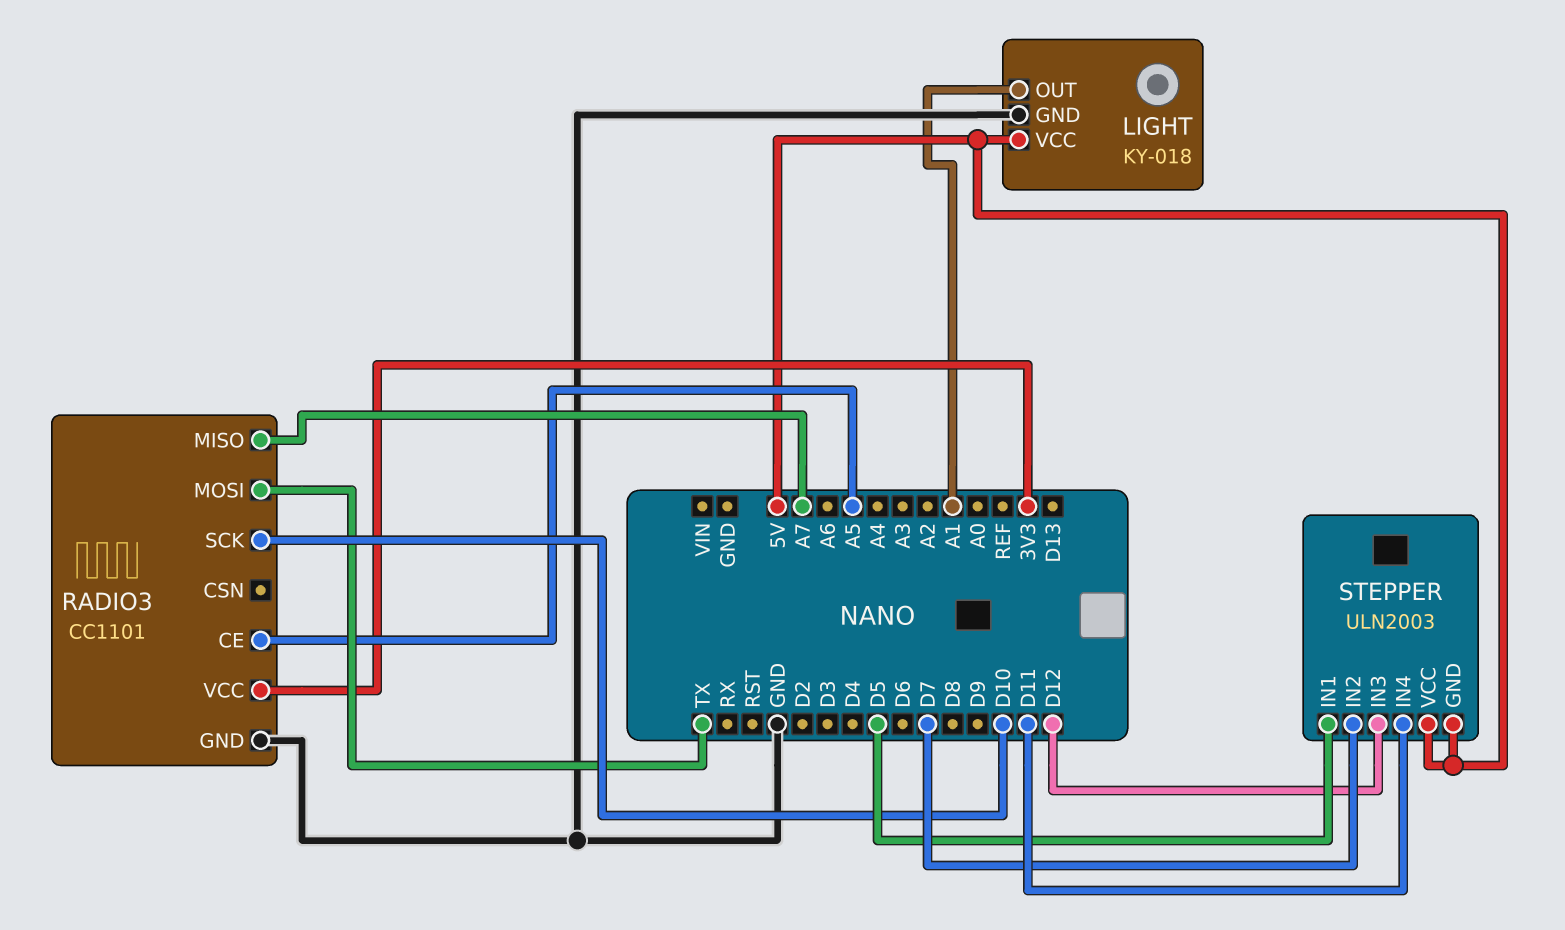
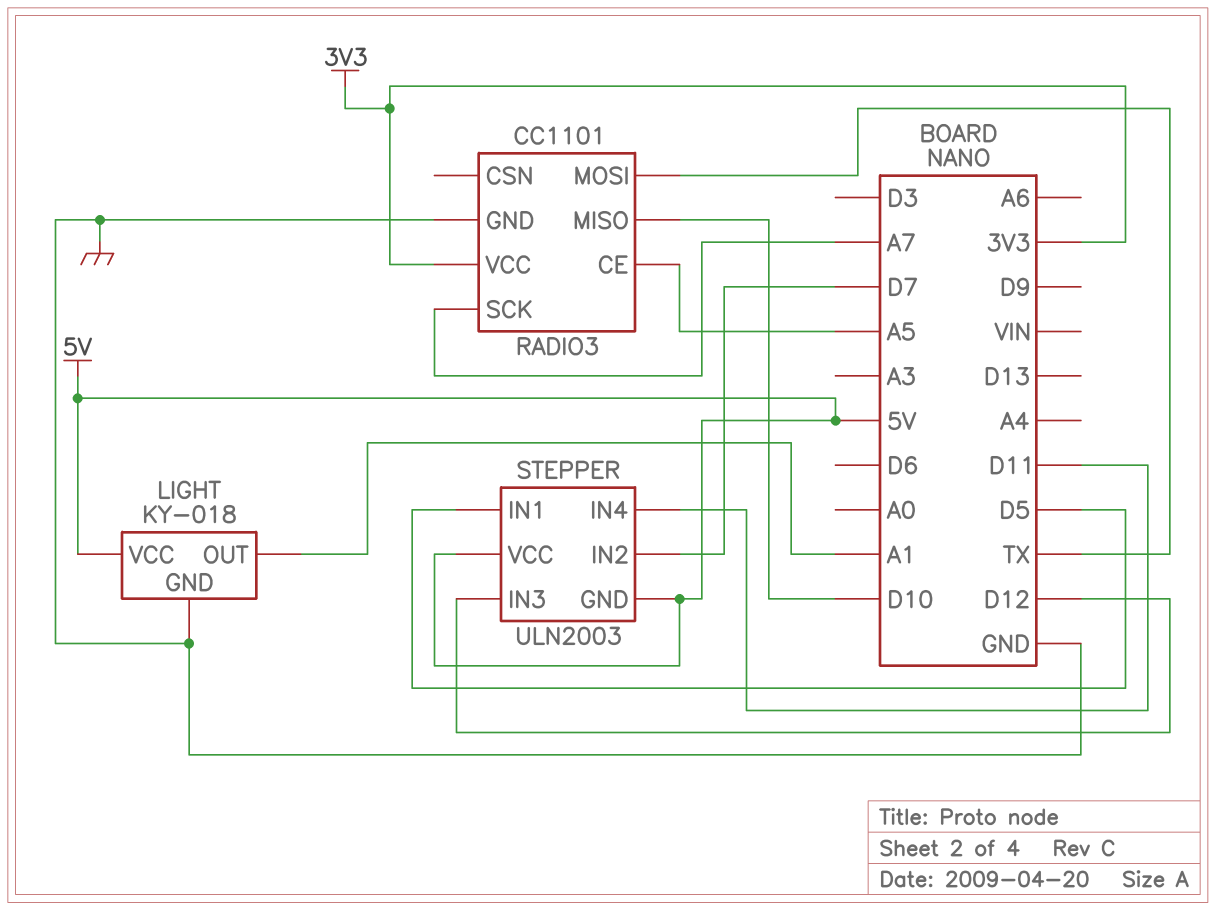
RADIO3 pin MISO: A7 -> D10
RADIO3 pin SCK: D10 -> A7

